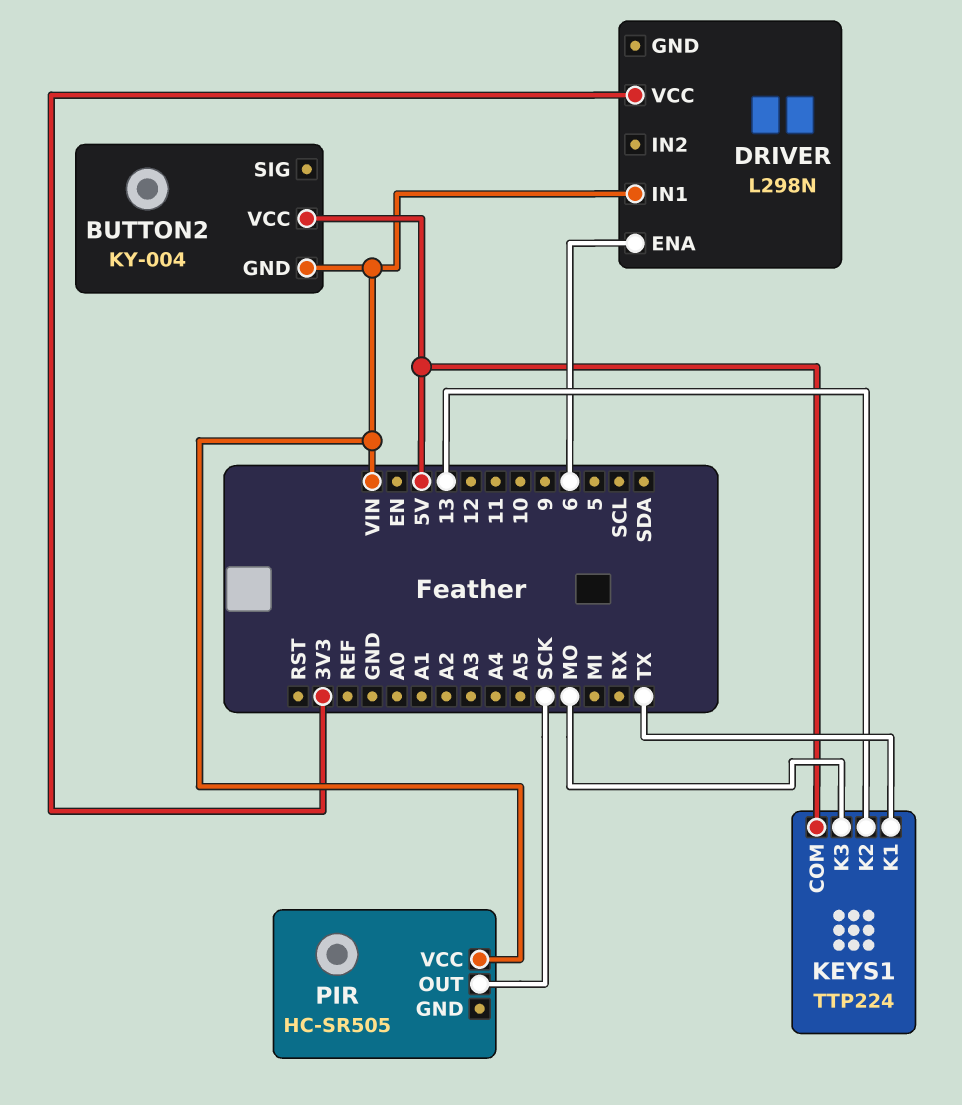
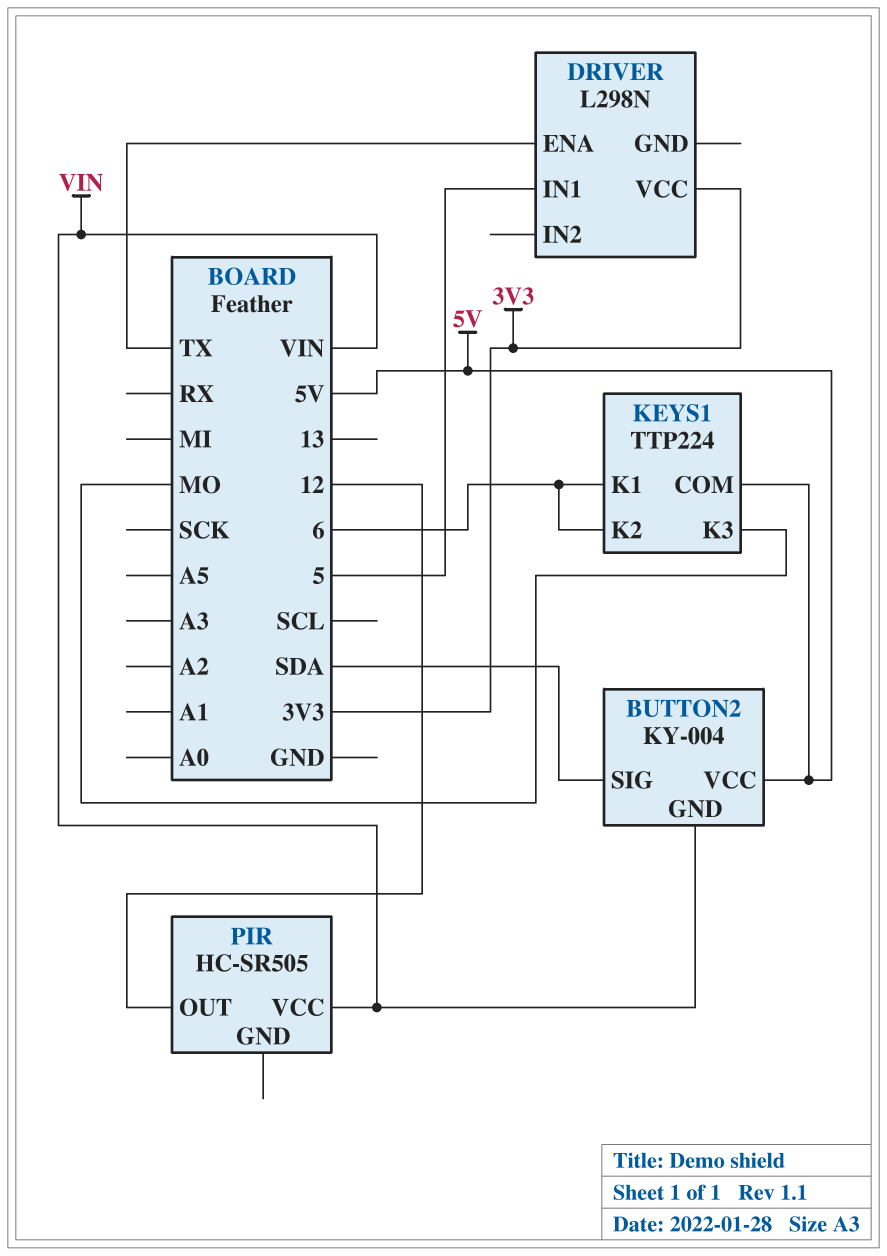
BUTTON2 pin SIG: none -> SDA
DRIVER pin ENA: 6 -> TX
DRIVER pin IN1: VIN -> 5
KEYS1 pin K1: TX -> 6
KEYS1 pin K2: 13 -> 6
PIR pin OUT: SCK -> 12

